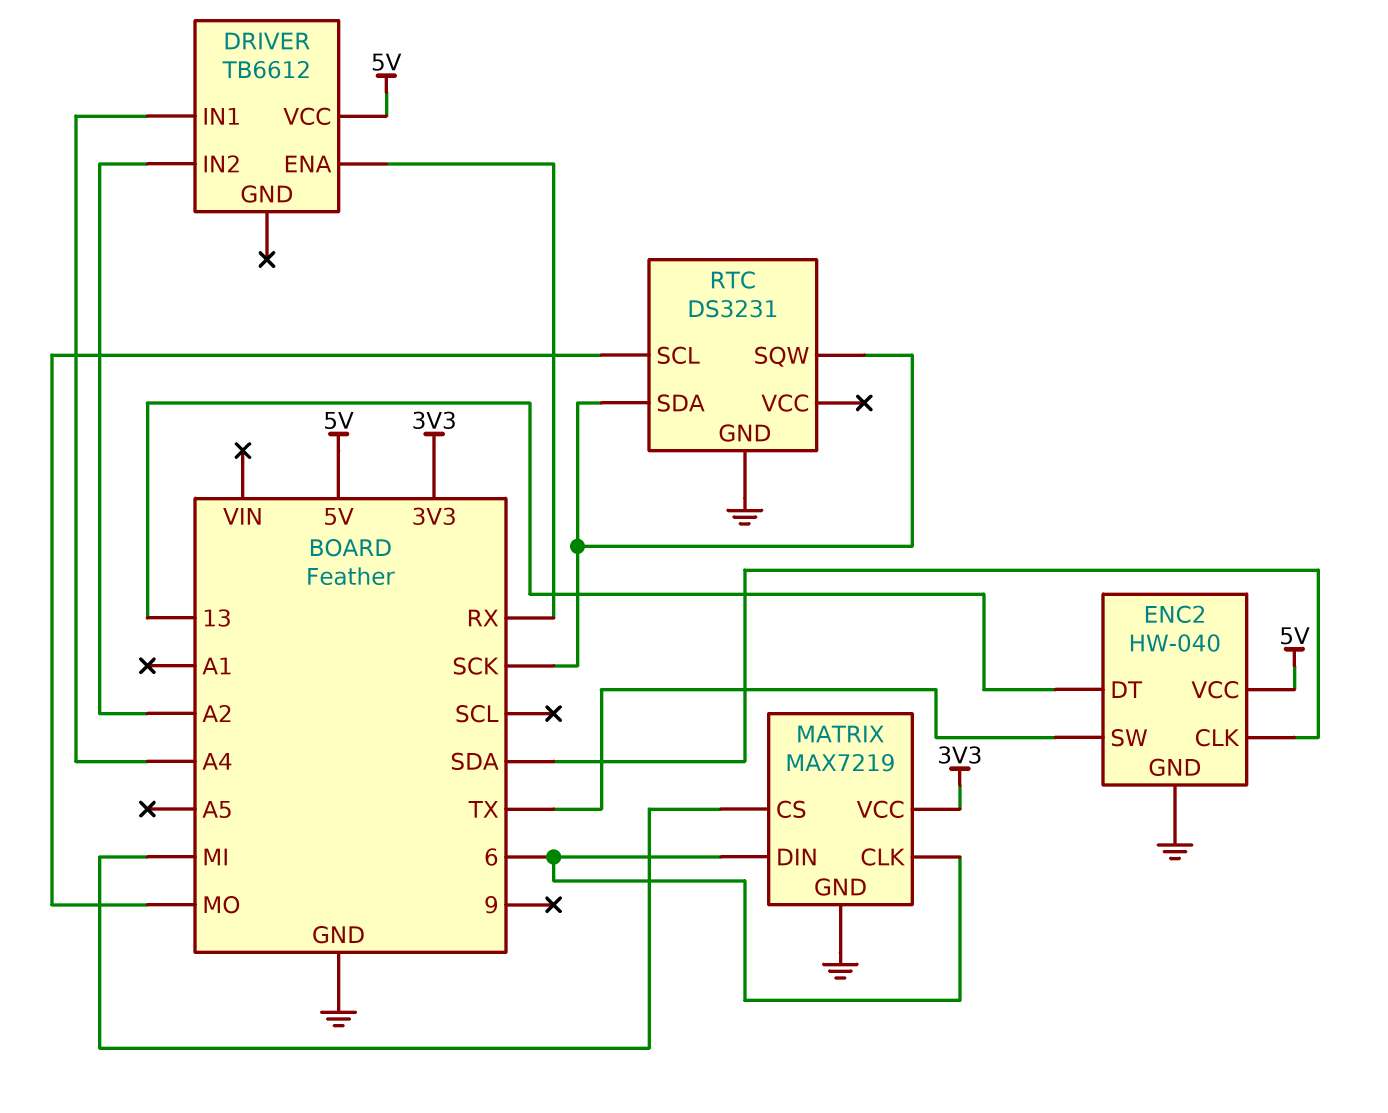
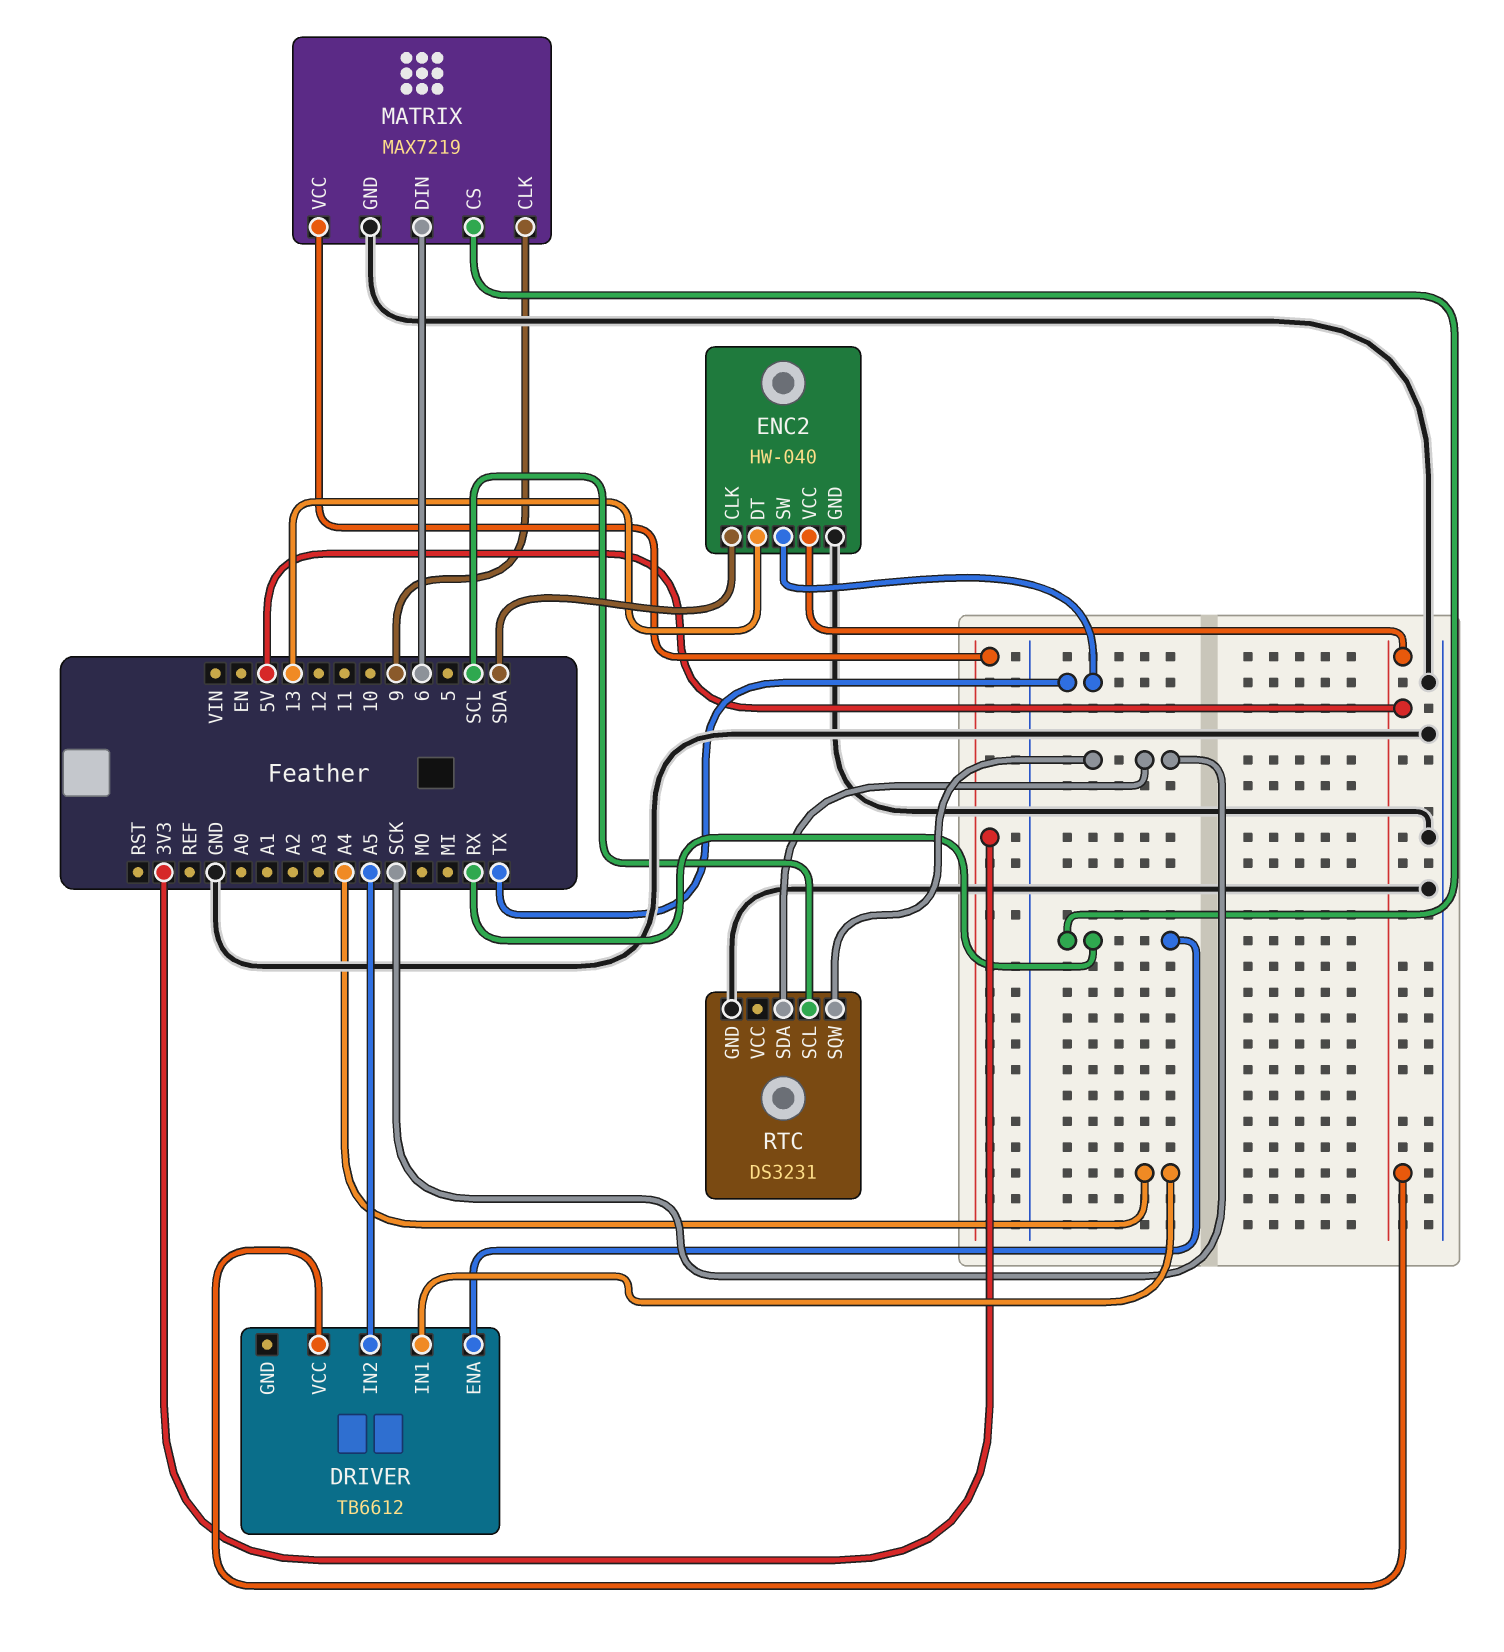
DRIVER pin IN2: A2 -> A5
MATRIX pin CLK: 6 -> 9
MATRIX pin CS: MI -> RX
RTC pin SCL: MO -> SCL

